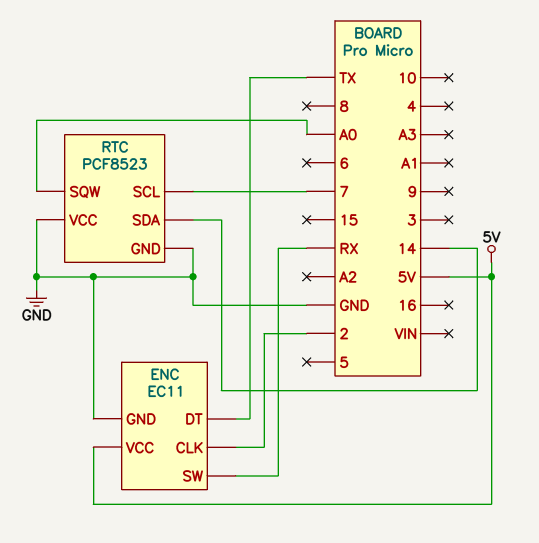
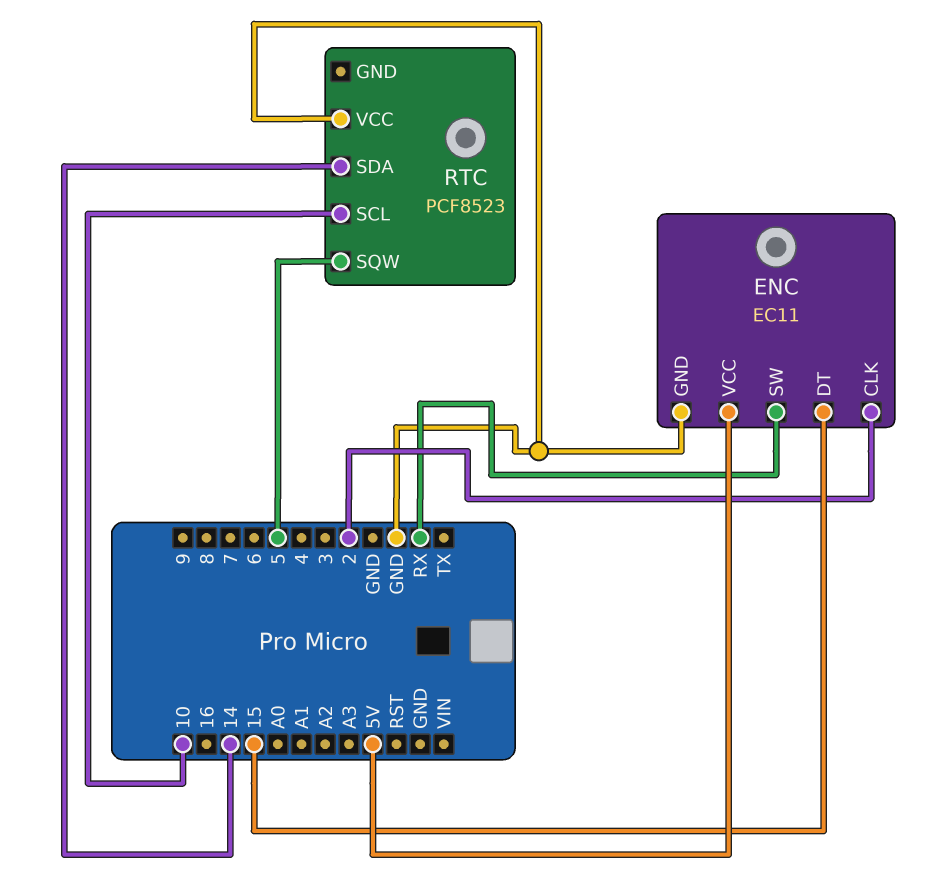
ENC pin DT: TX -> 15
RTC pin GND: GND -> none
RTC pin SCL: 7 -> 10
RTC pin SQW: A0 -> 5

